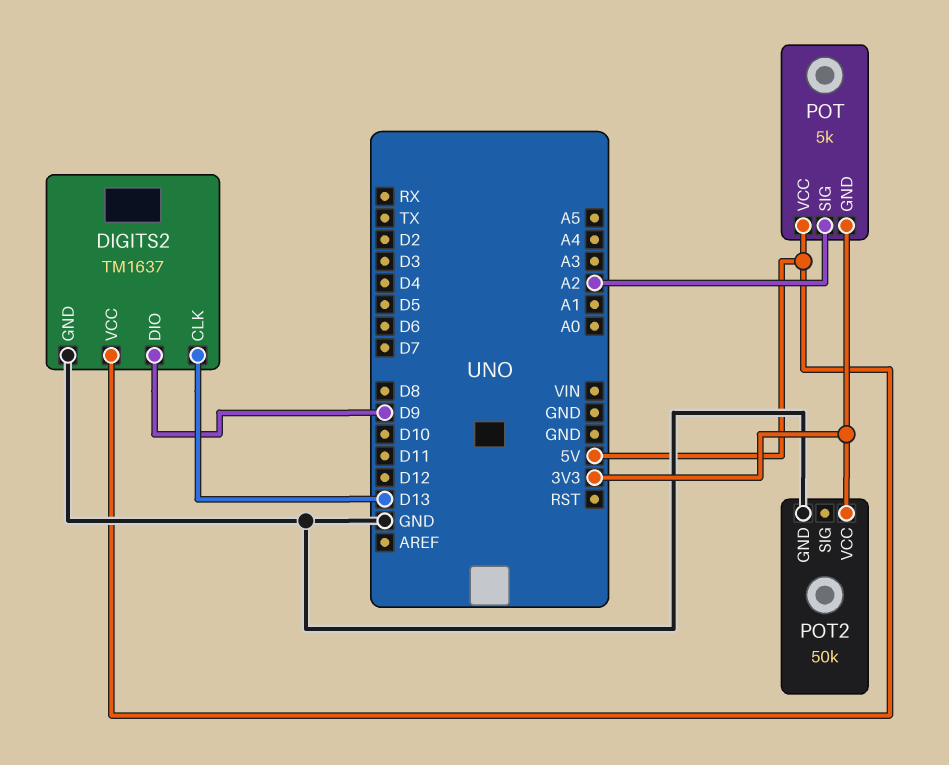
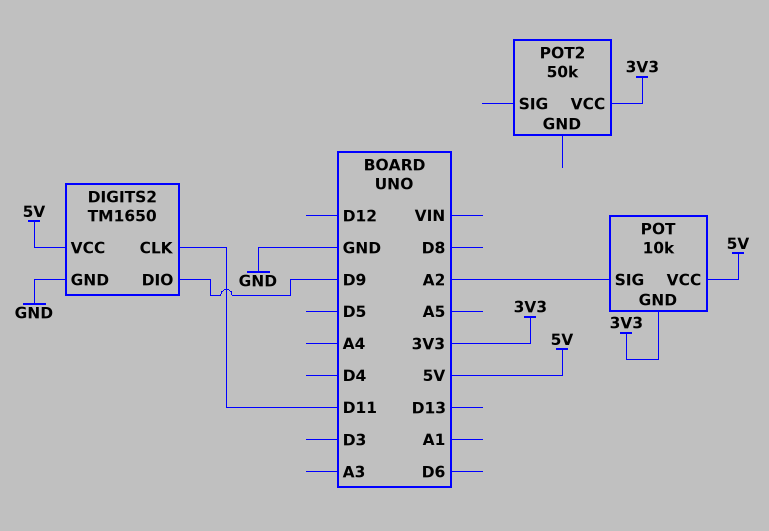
DIGITS2: TM1637 -> TM1650
DIGITS2 pin CLK: D13 -> D11
POT: 5k -> 10k
POT2 pin GND: GND -> none

